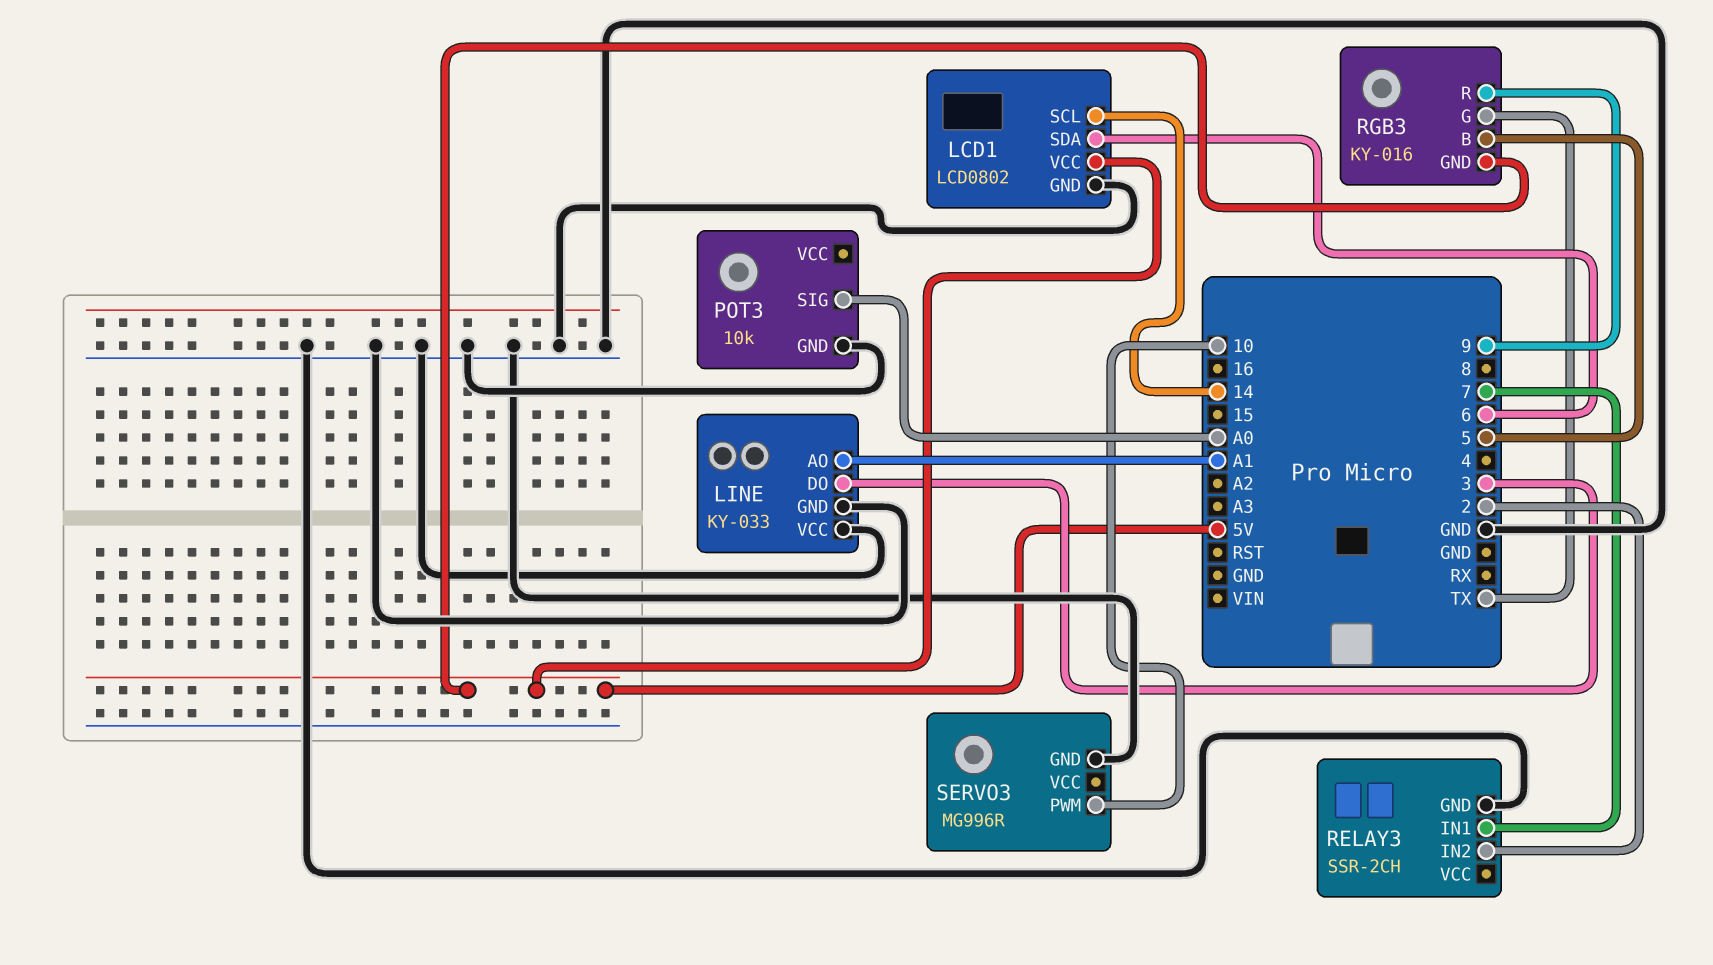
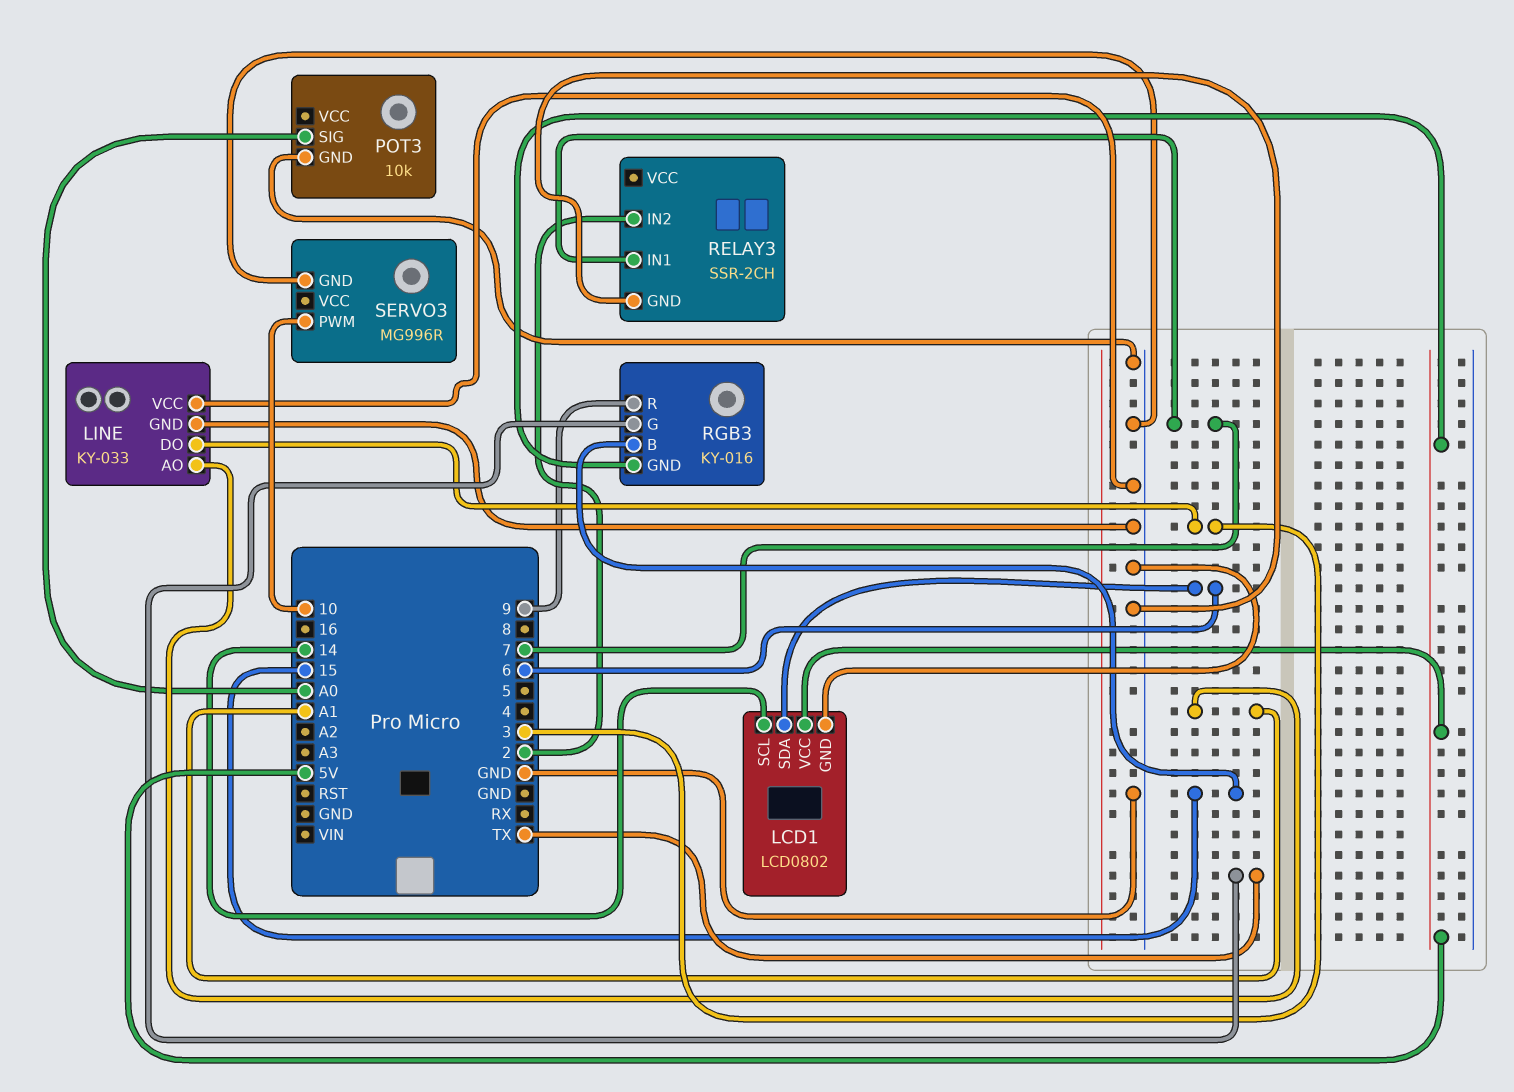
RGB3 pin B: 5 -> 15

